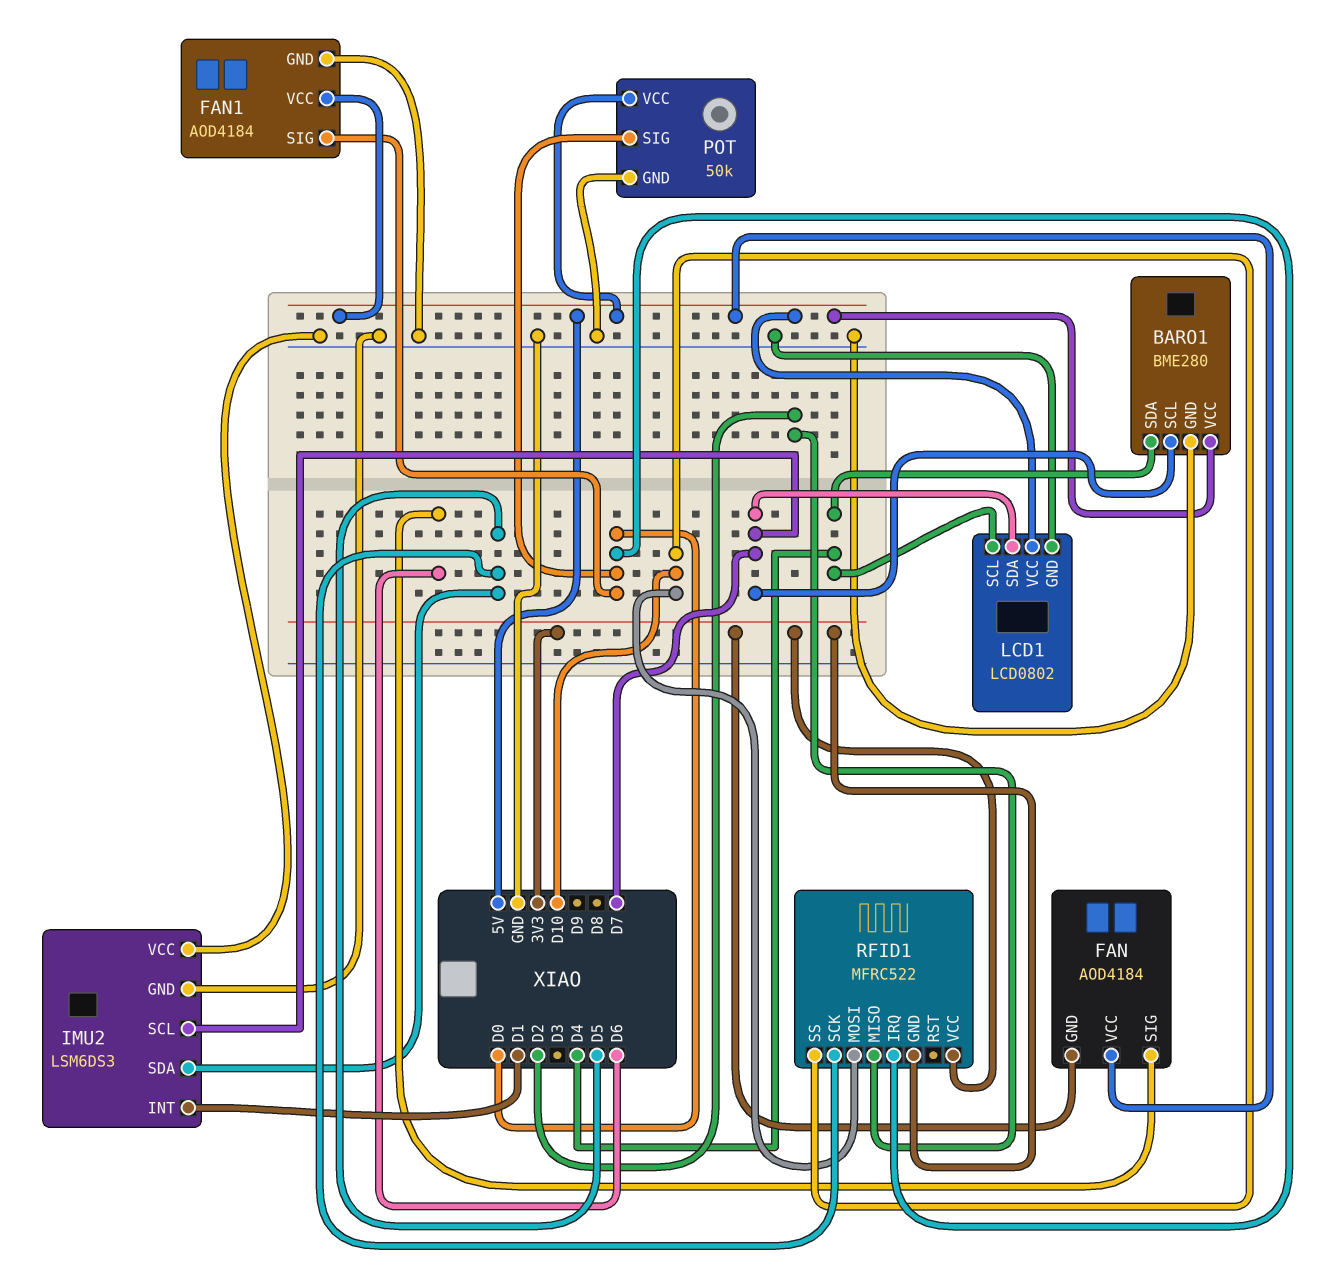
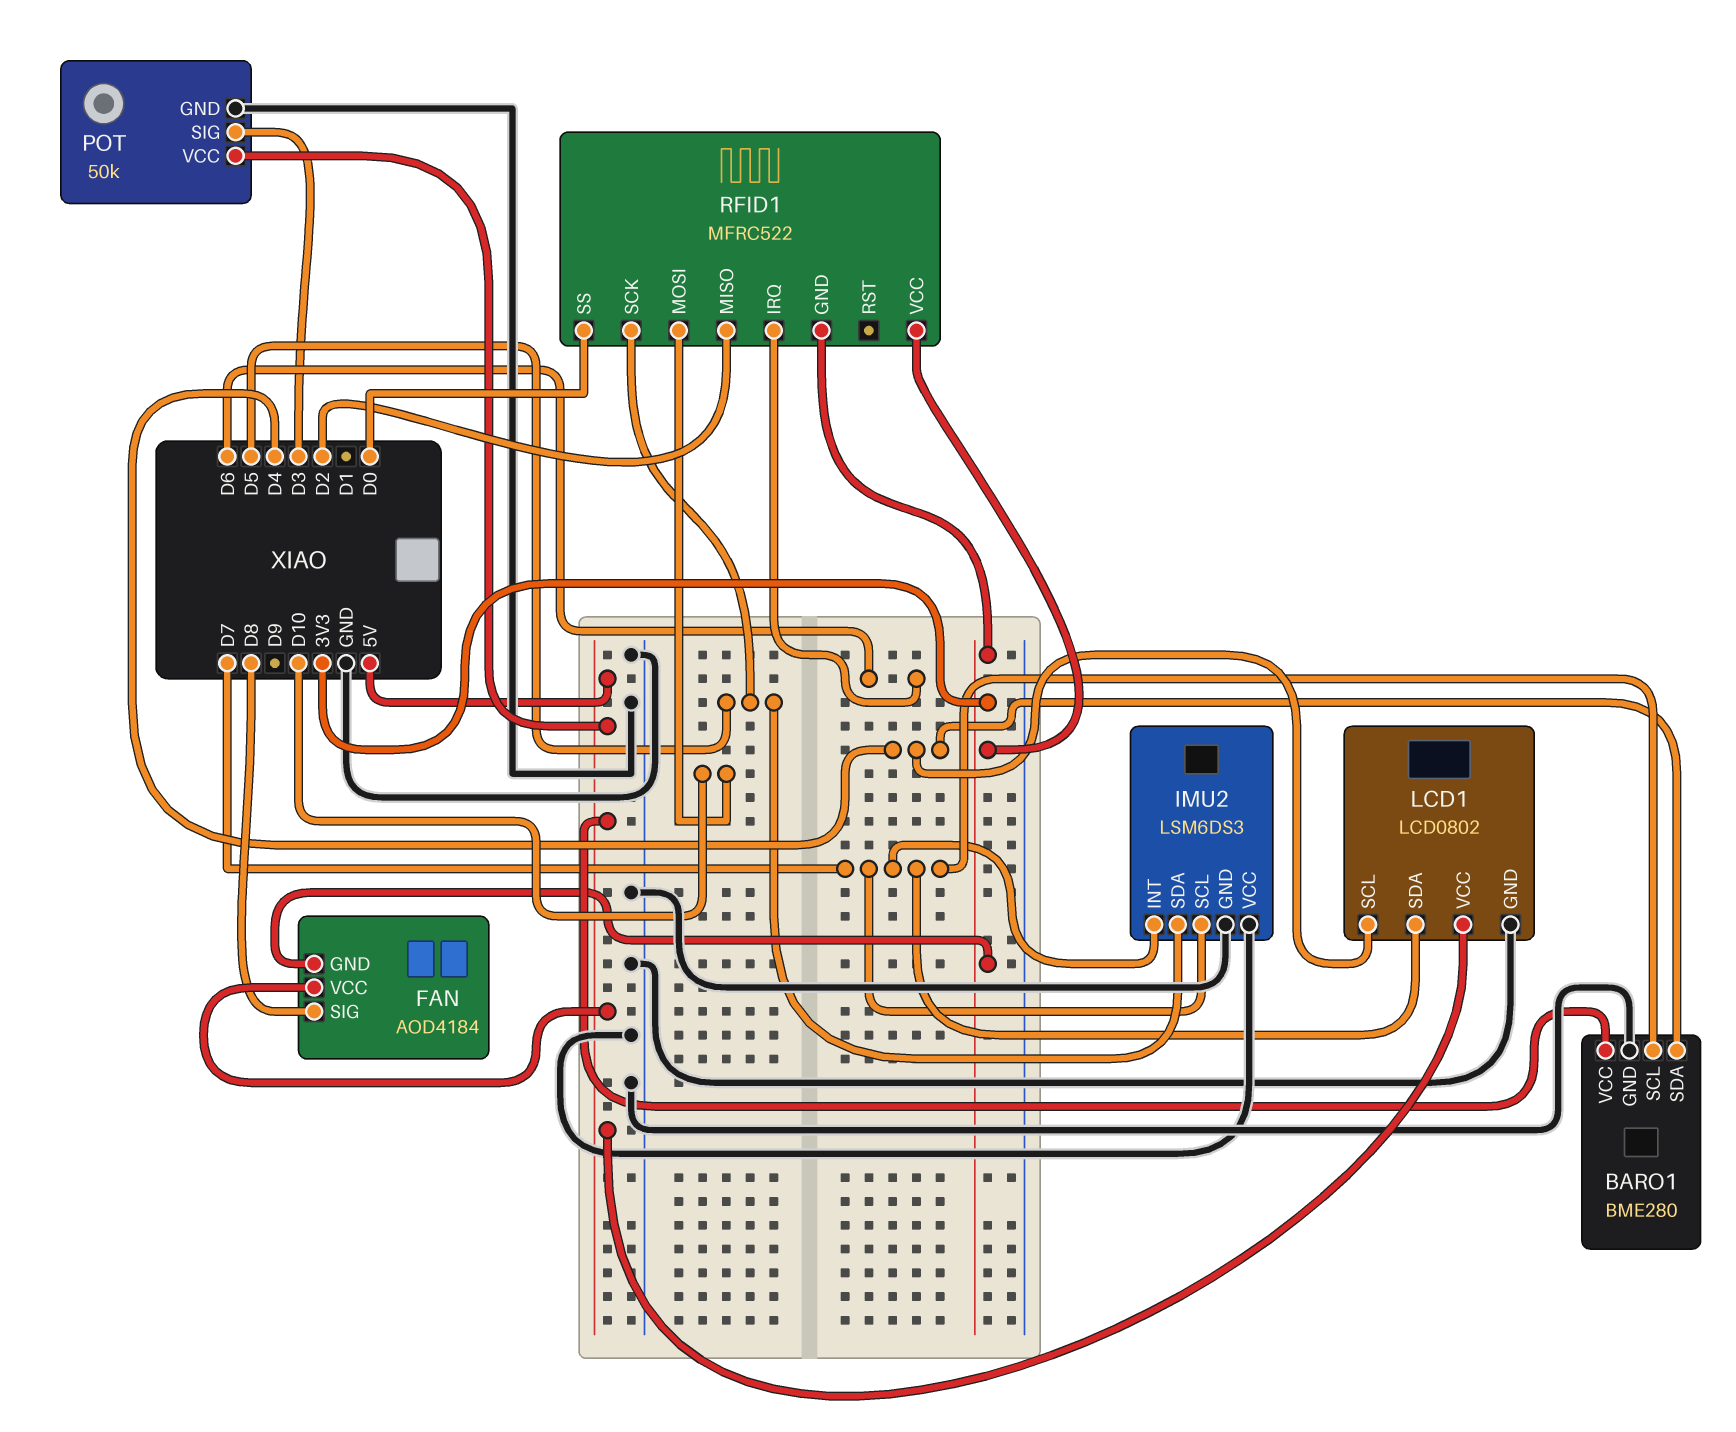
FAN pin SIG: D6 -> D8
FAN1: AOD4184 -> none
FAN1 pin GND: GND -> none
FAN1 pin SIG: D0 -> none
FAN1 pin VCC: 5V -> none
IMU2 pin INT: D1 -> D7
POT pin SIG: D0 -> D3
RFID1 pin IRQ: D0 -> D6
RFID1 pin SS: D10 -> D0

